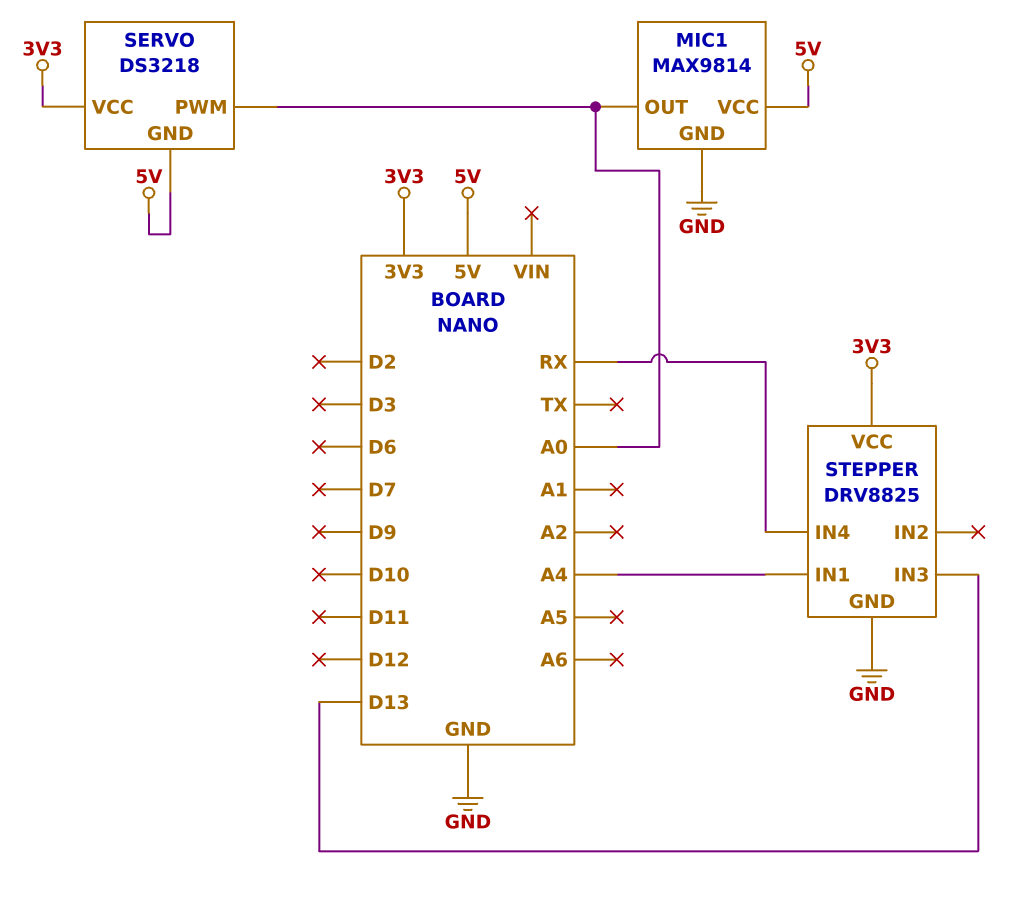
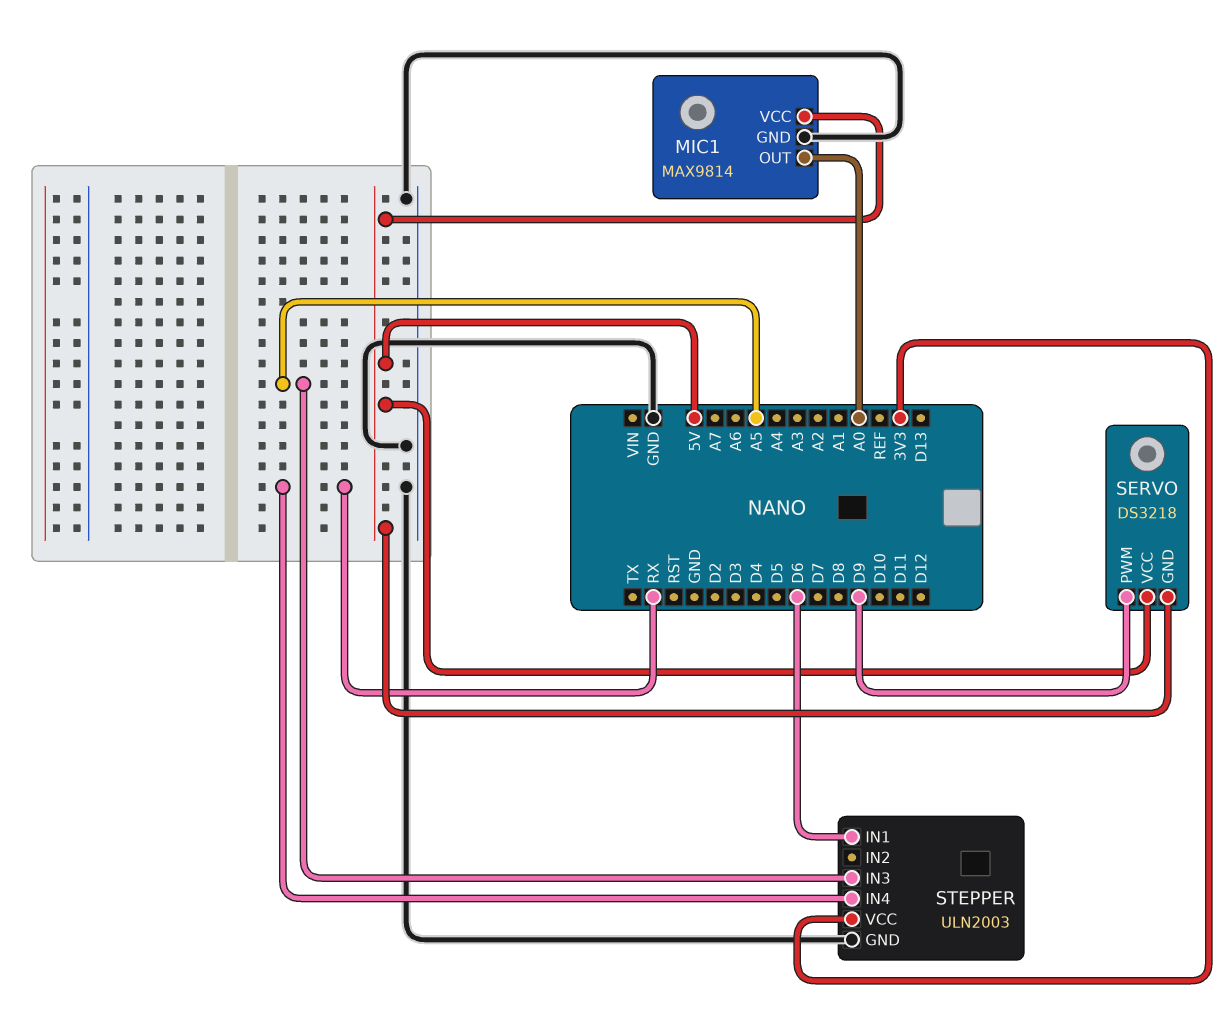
SERVO pin PWM: A0 -> D9
SERVO pin VCC: 3V3 -> 5V
STEPPER: DRV8825 -> ULN2003
STEPPER pin IN1: A4 -> D6
STEPPER pin IN3: D13 -> A5

